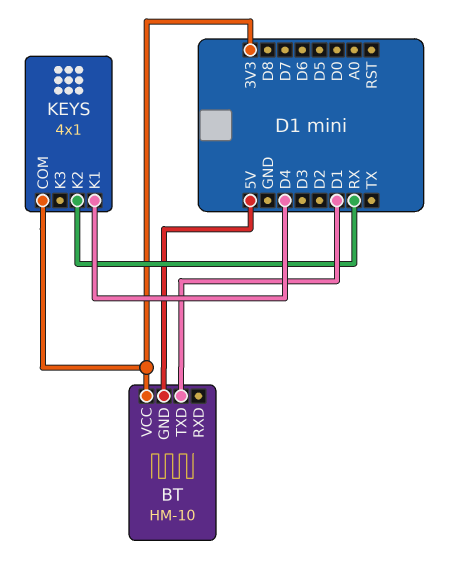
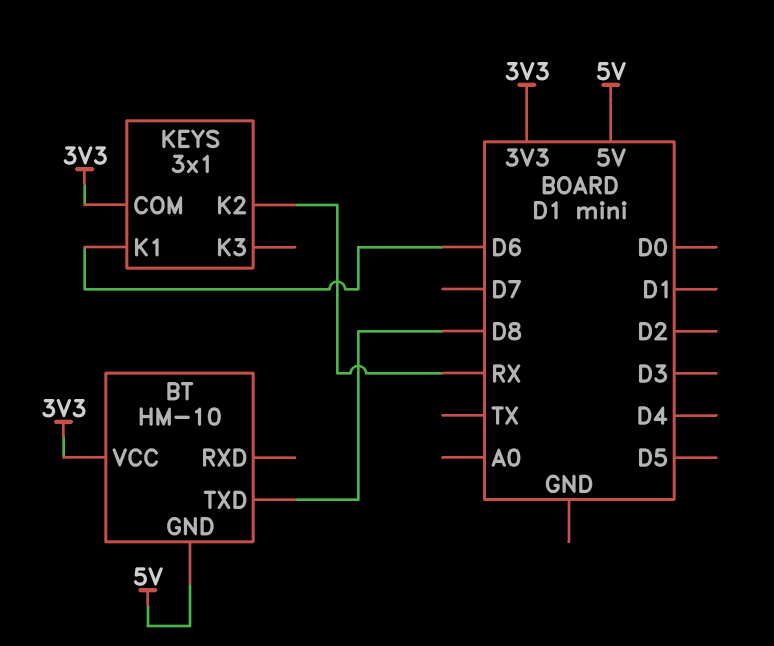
BT pin TXD: D1 -> D8
KEYS: 4x1 -> 3x1
KEYS pin K1: D4 -> D6

